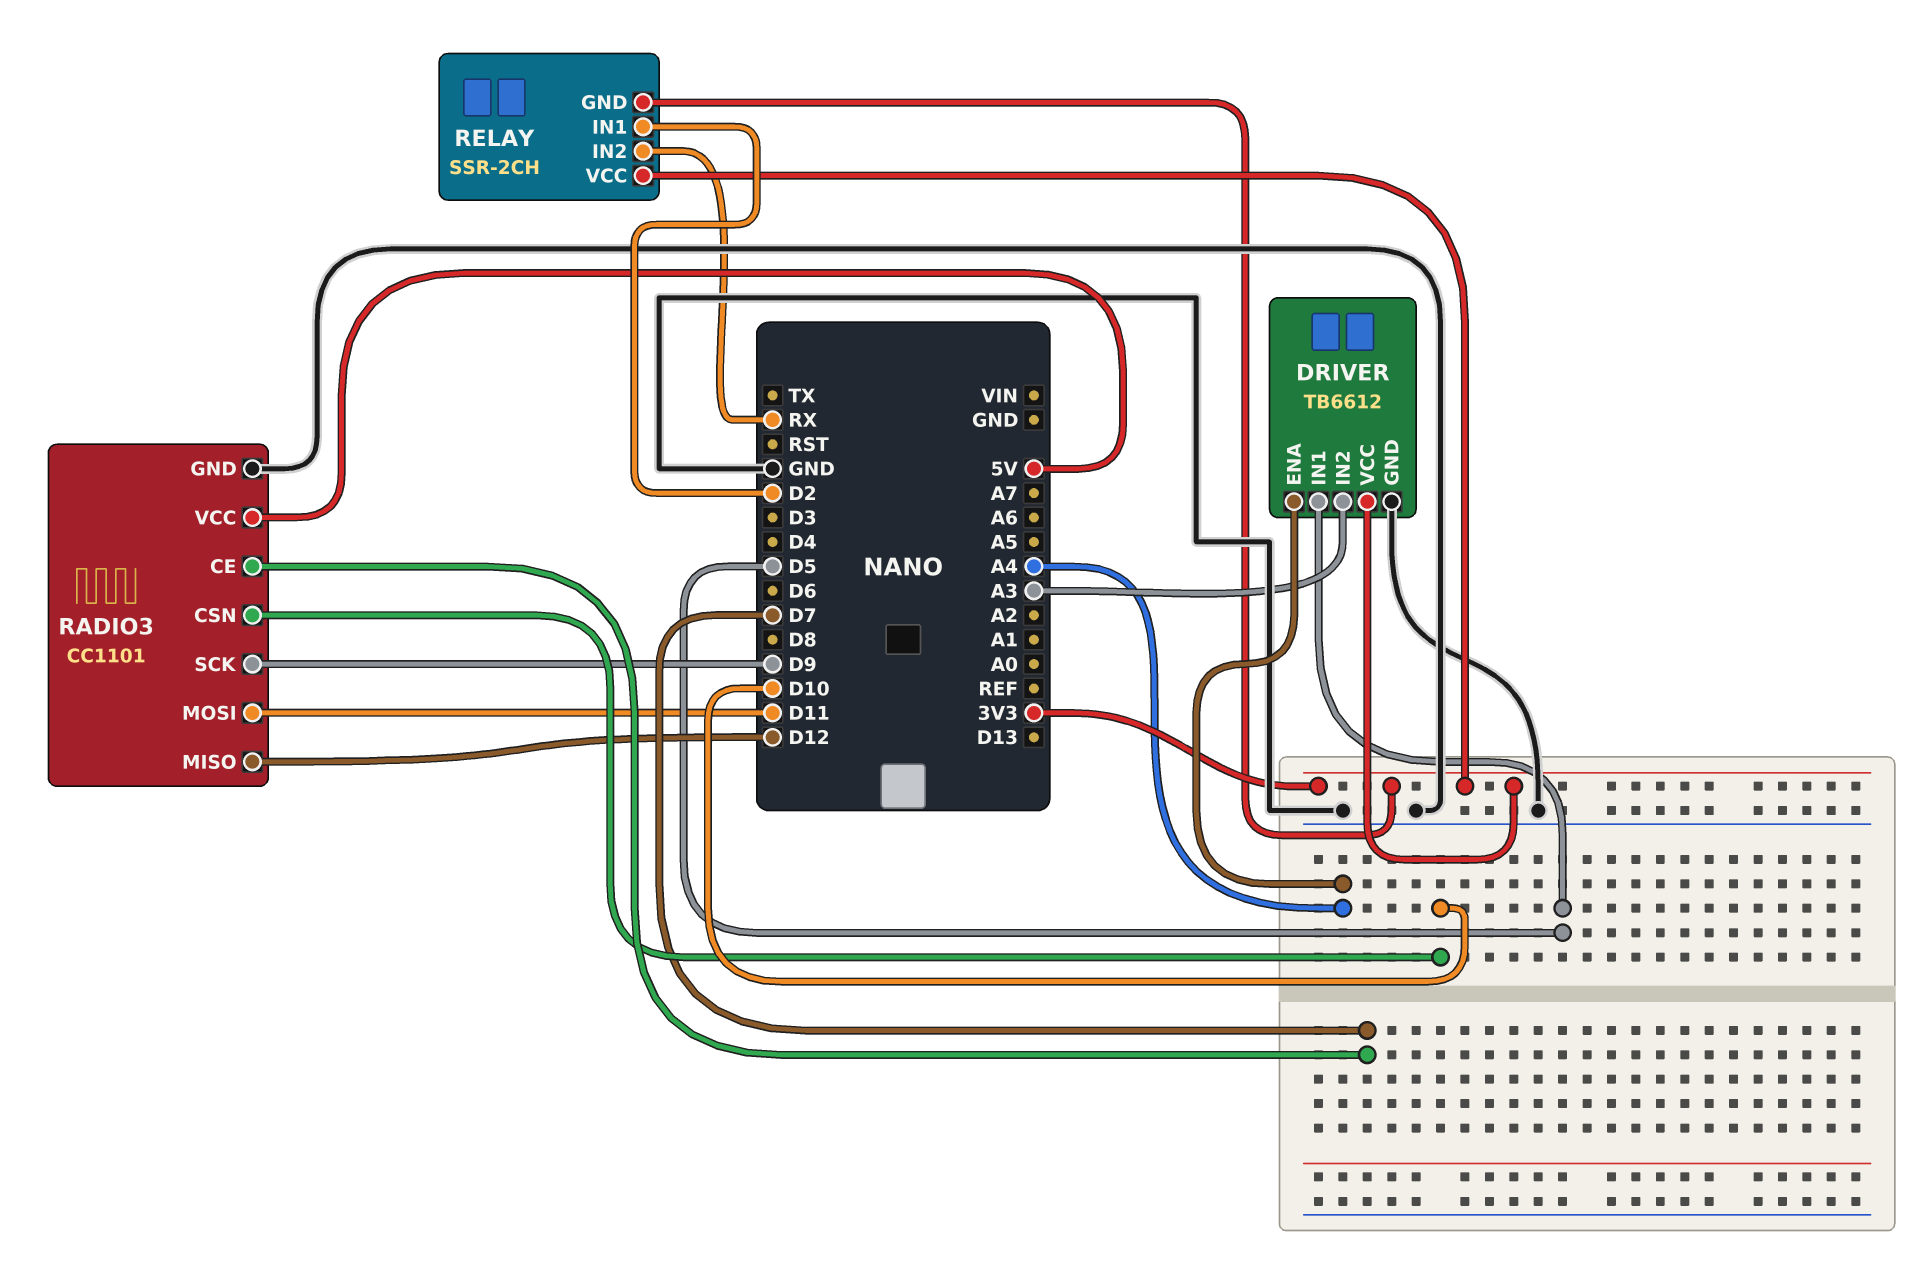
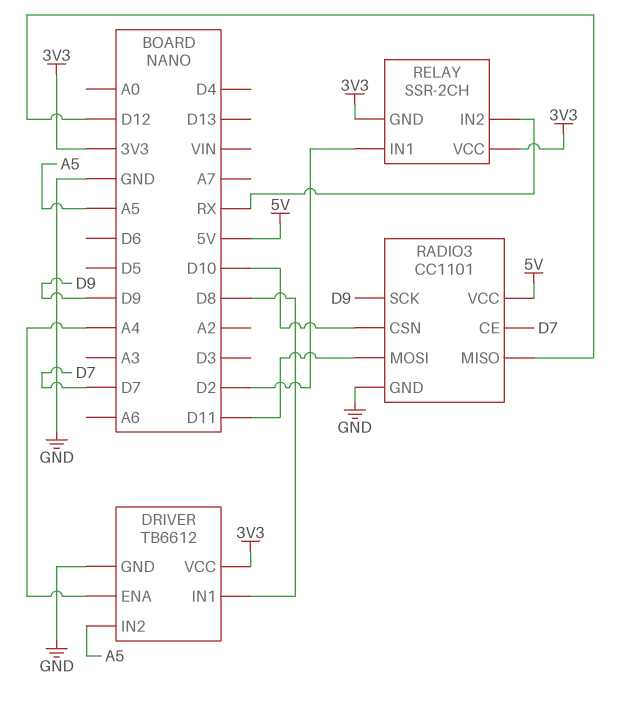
DRIVER pin IN1: D5 -> D8
DRIVER pin IN2: A3 -> A5

